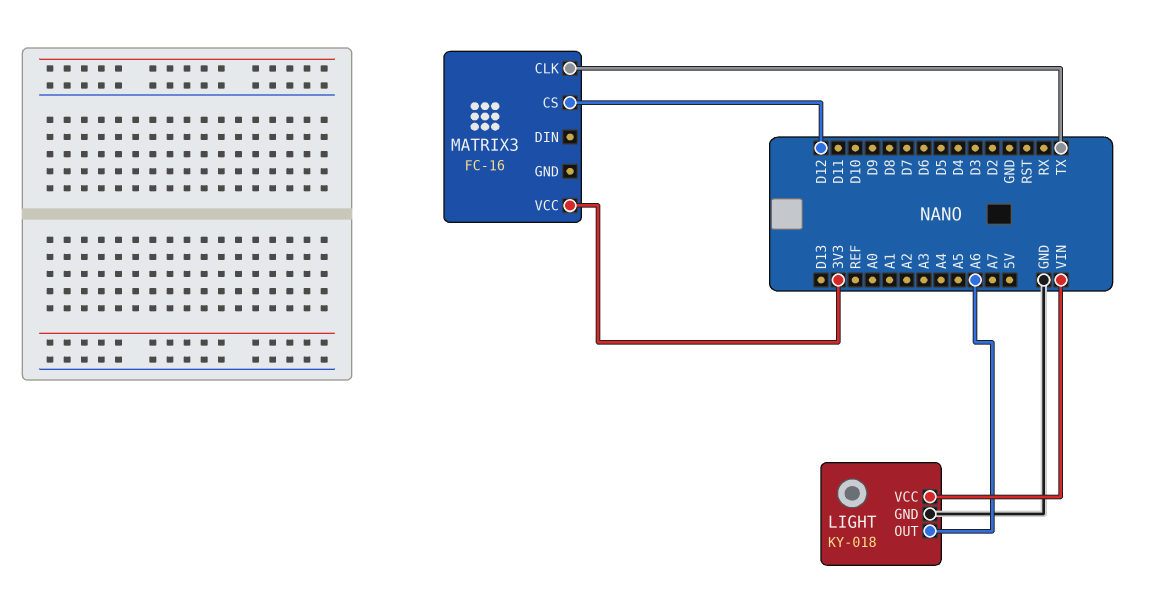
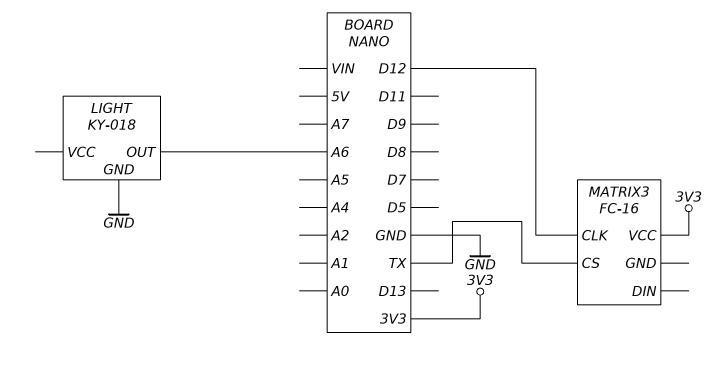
LIGHT pin VCC: VIN -> none
MATRIX3 pin CLK: TX -> D12
MATRIX3 pin CS: D12 -> TX

